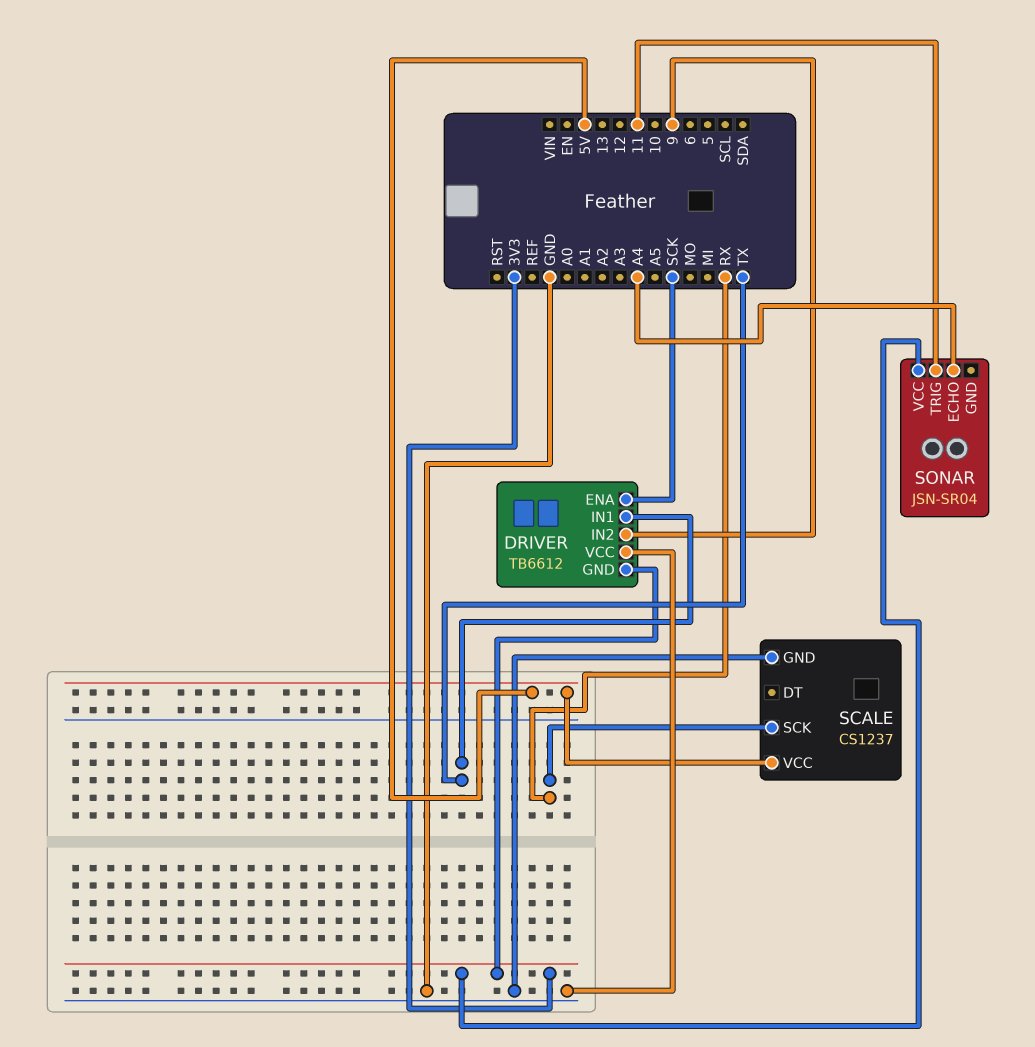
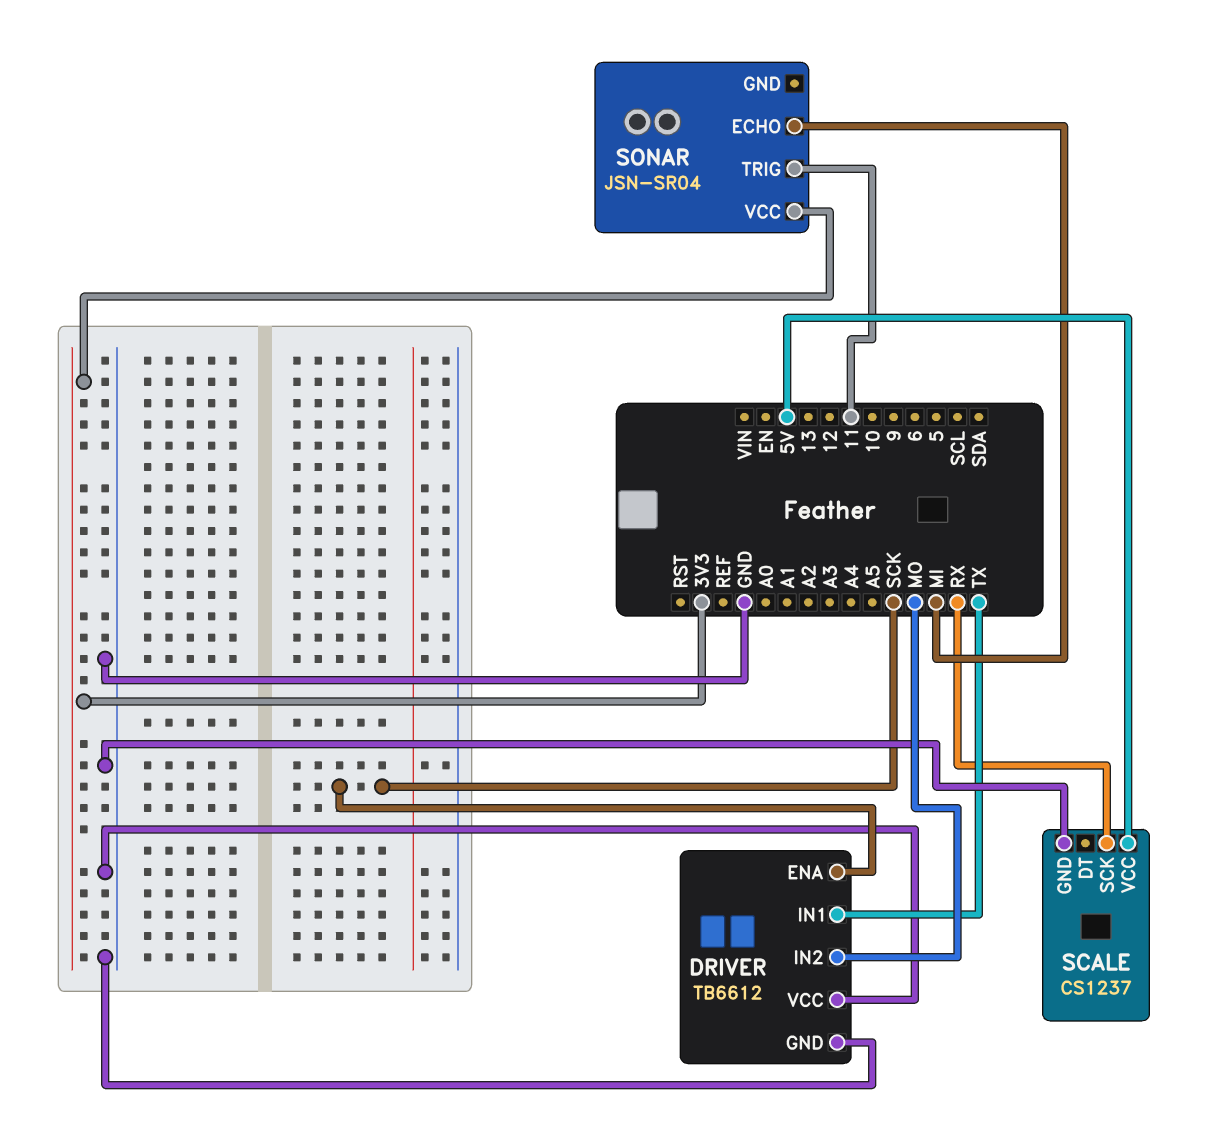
DRIVER pin GND: 3V3 -> GND
DRIVER pin IN2: 9 -> MO
SONAR pin ECHO: A4 -> MI

